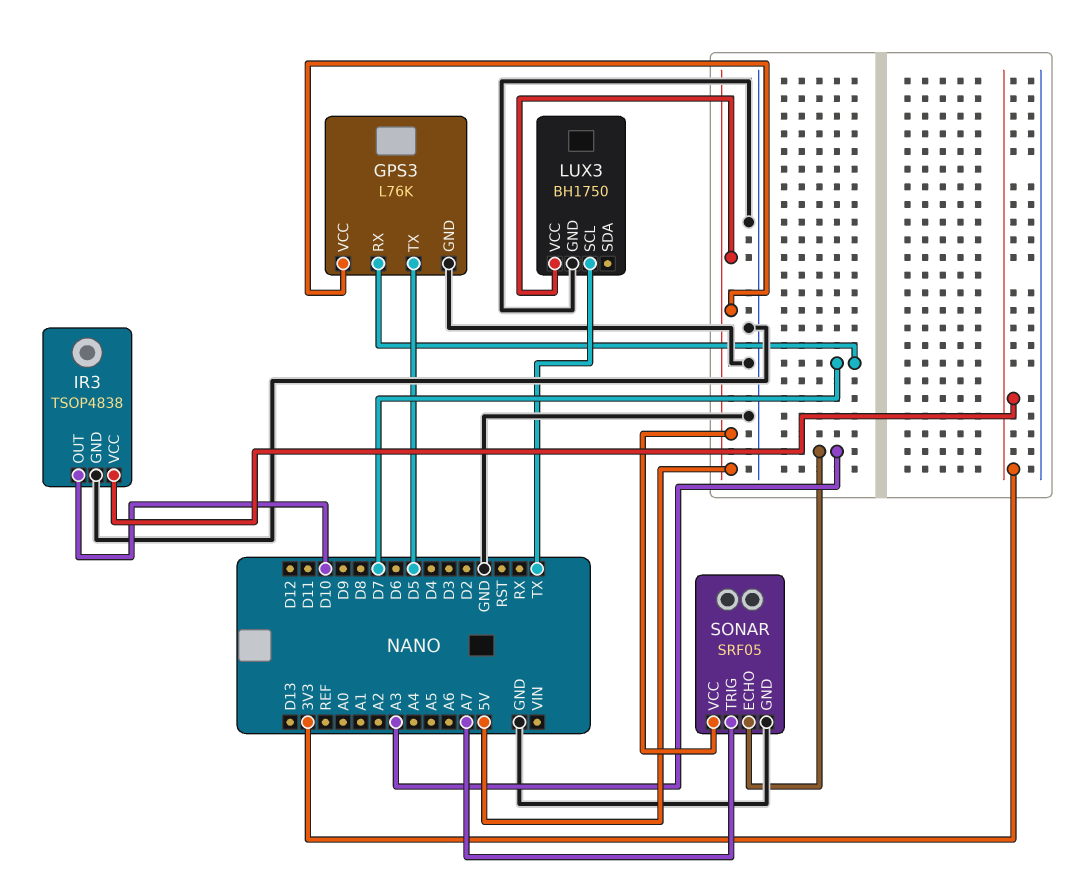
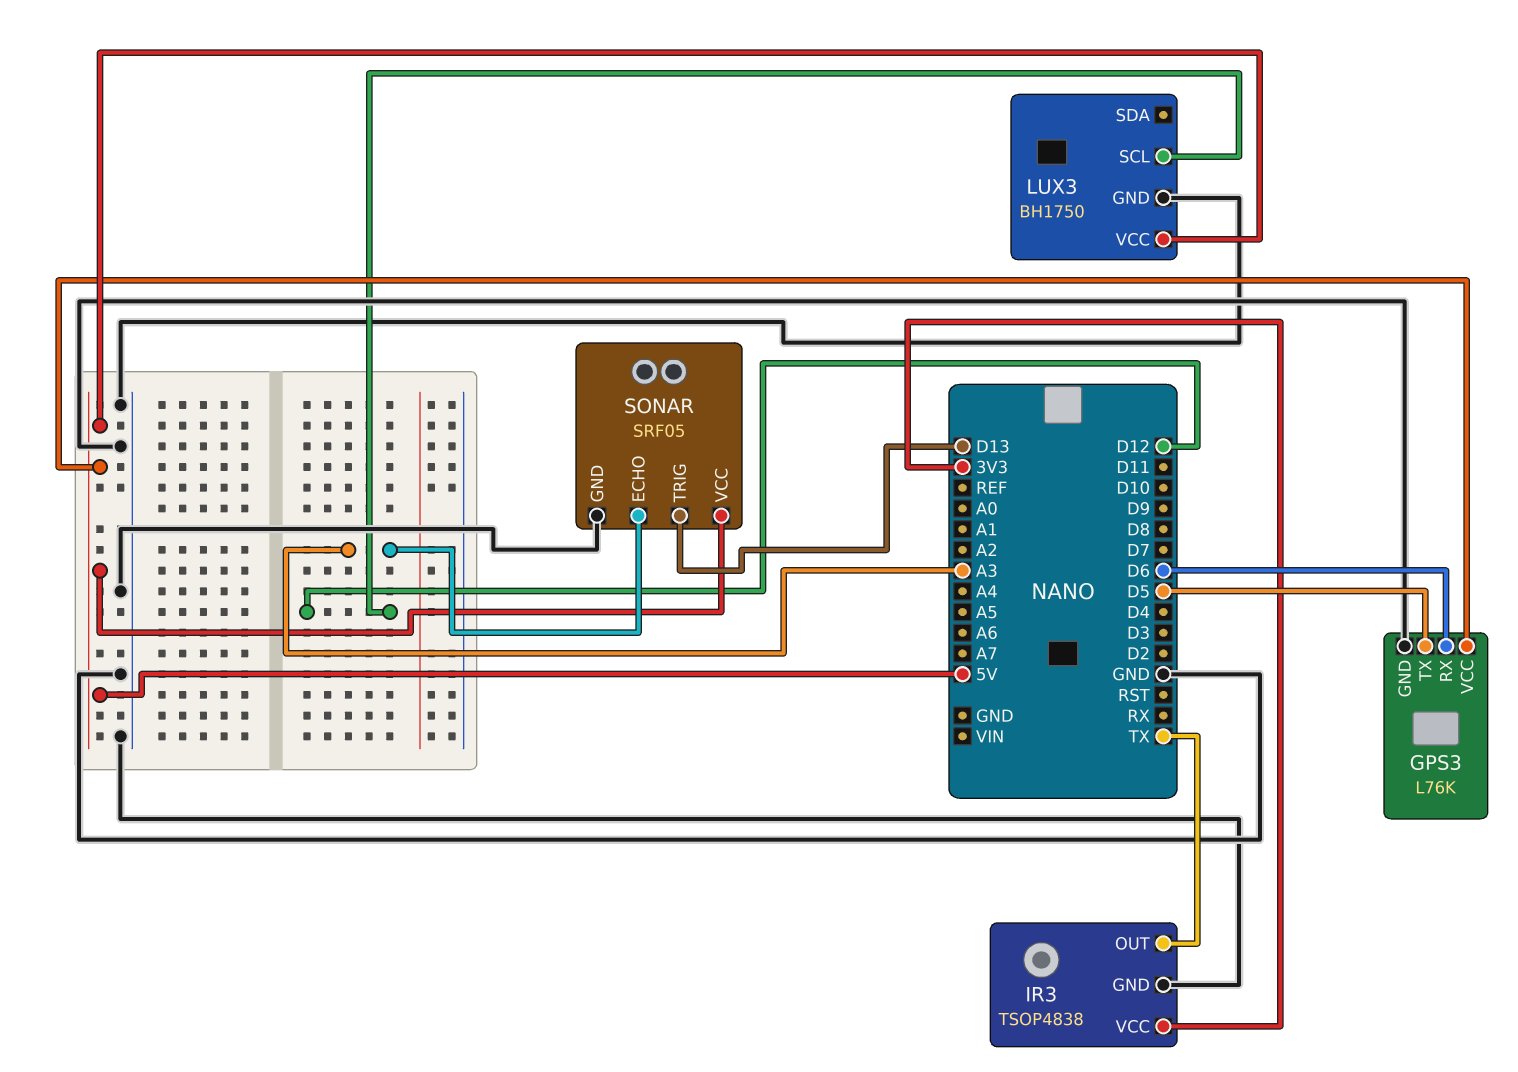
GPS3 pin RX: D7 -> D6
IR3 pin OUT: D10 -> TX
LUX3 pin SCL: TX -> D12
SONAR pin TRIG: A7 -> D13

